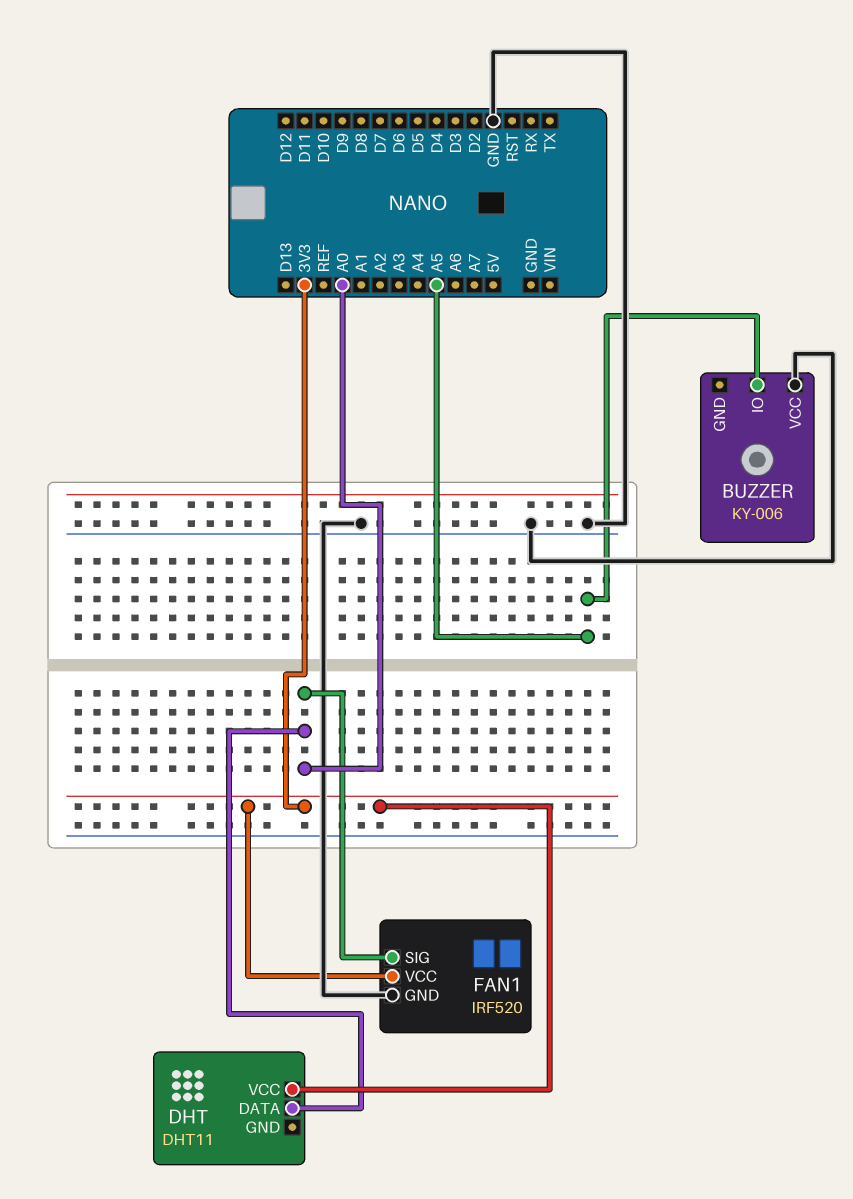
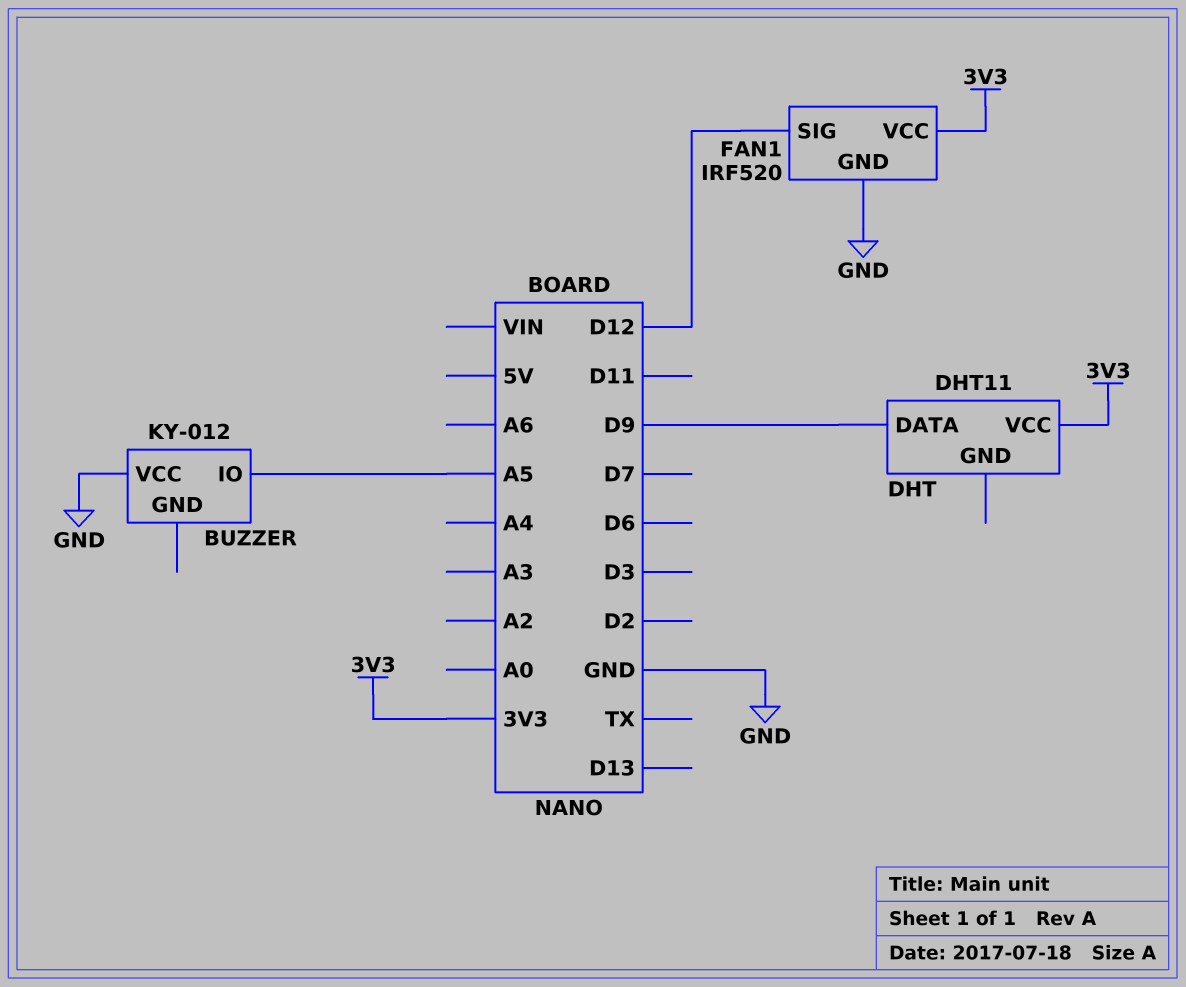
BUZZER: KY-006 -> KY-012
DHT pin DATA: A0 -> D9
FAN1 pin SIG: A0 -> D12

